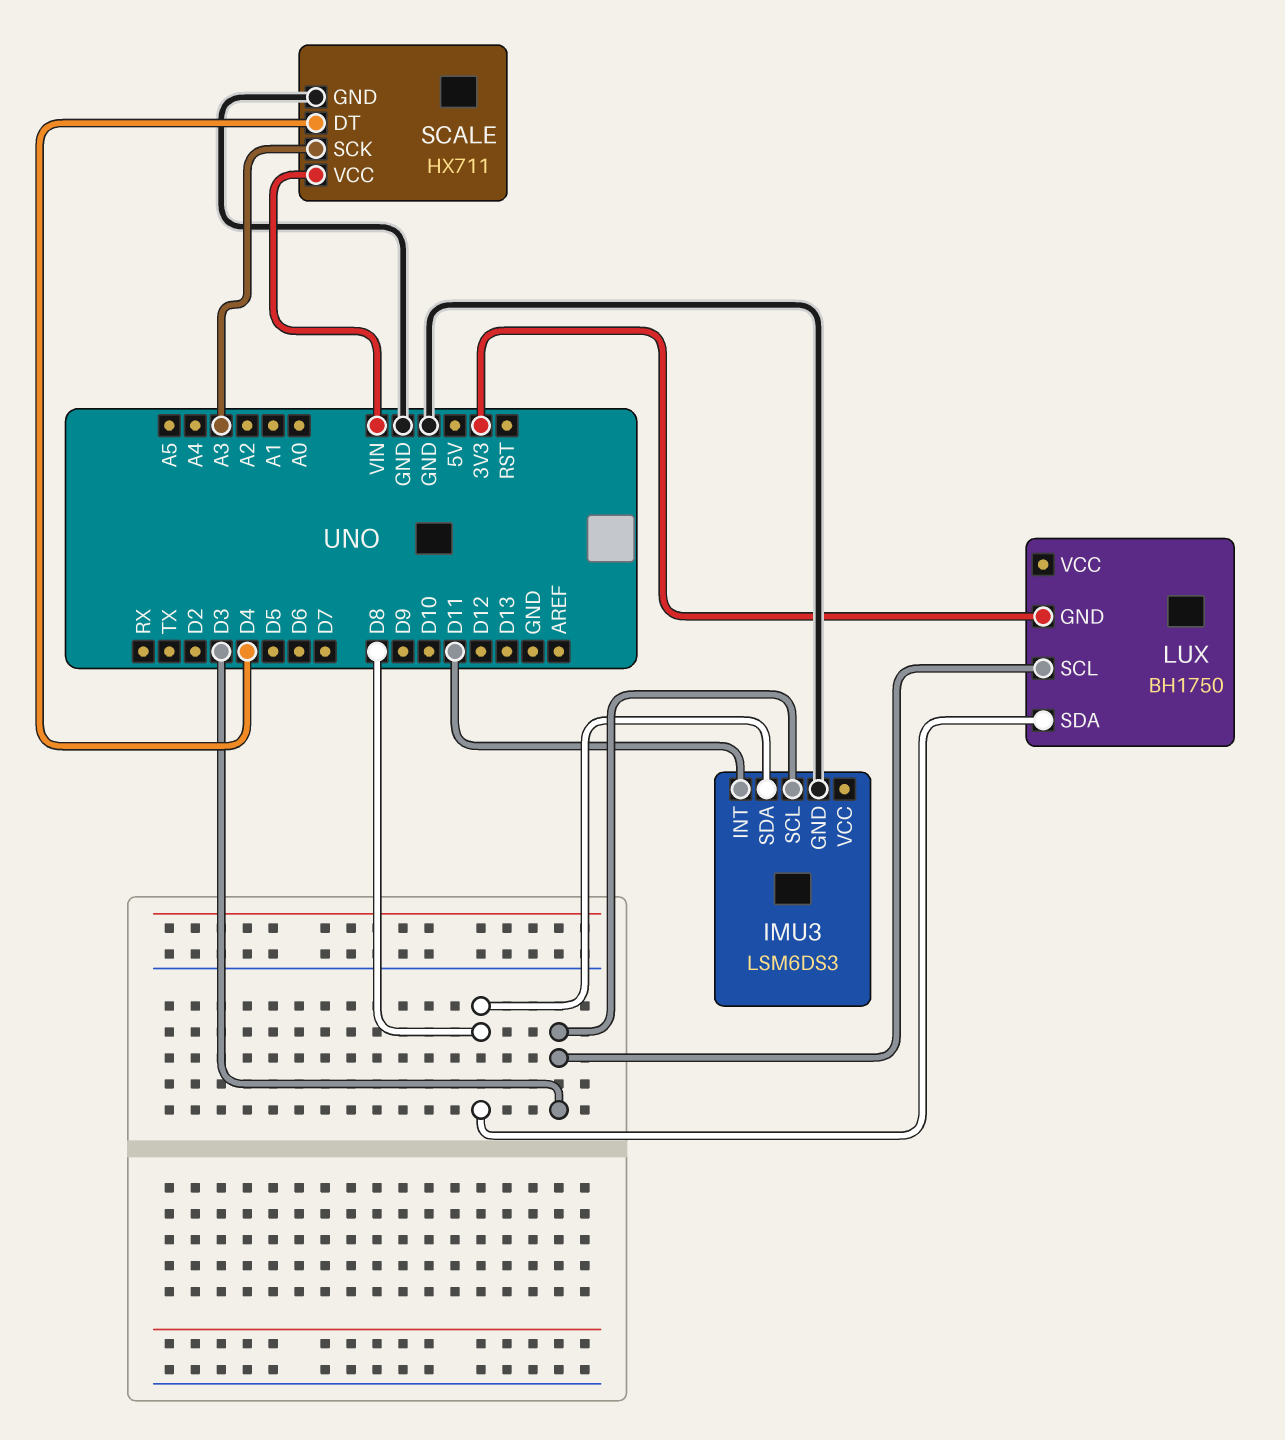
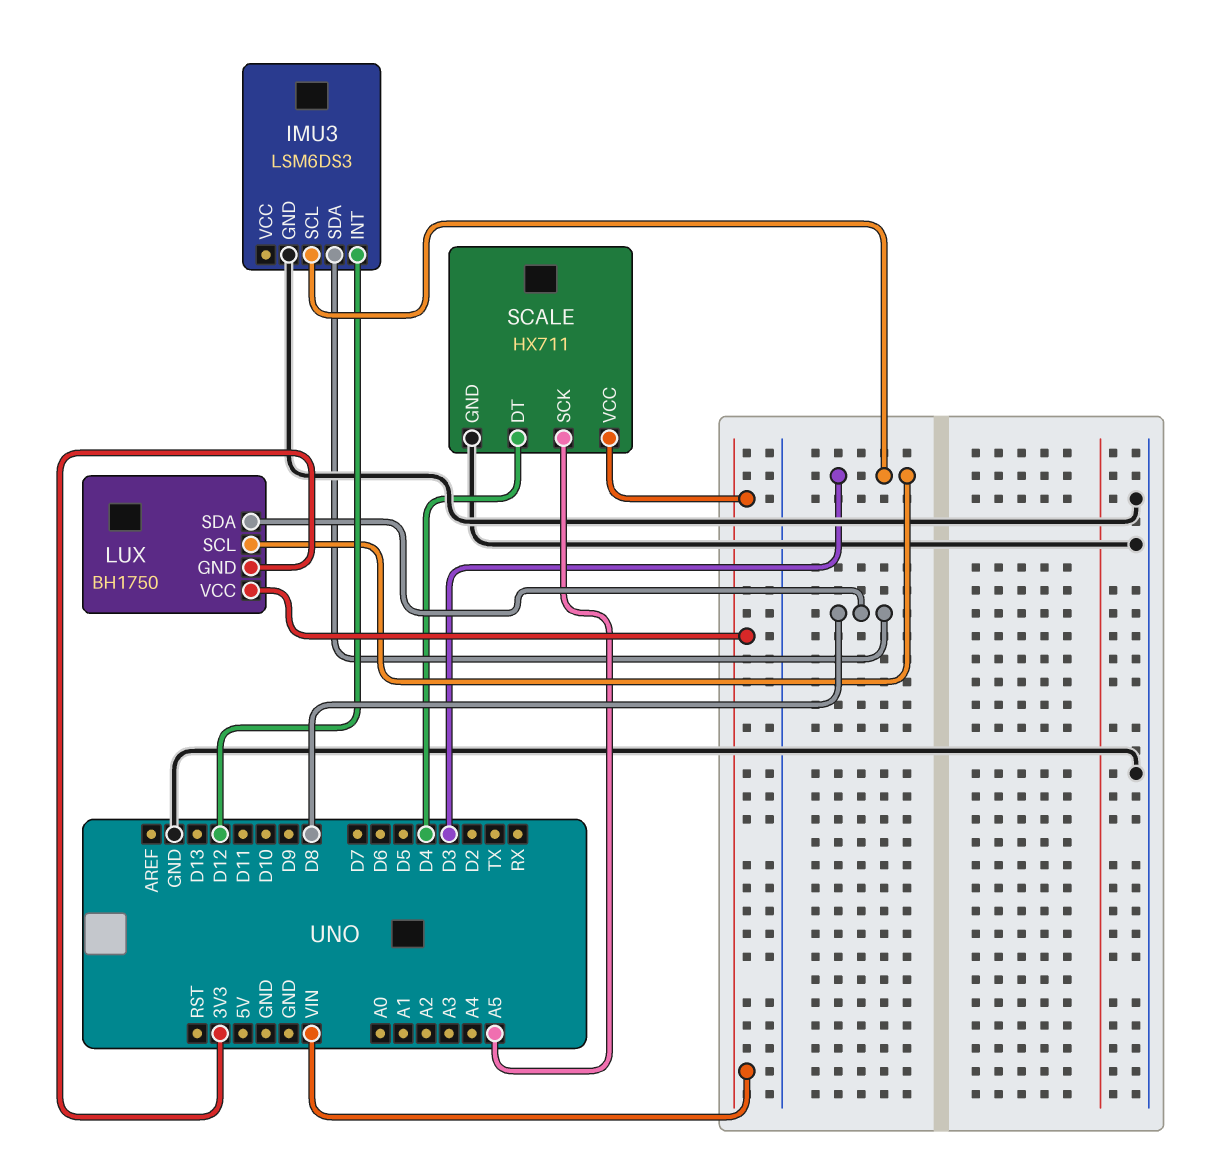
IMU3 pin INT: D11 -> D12
LUX pin VCC: none -> VIN
SCALE pin SCK: A3 -> A5

